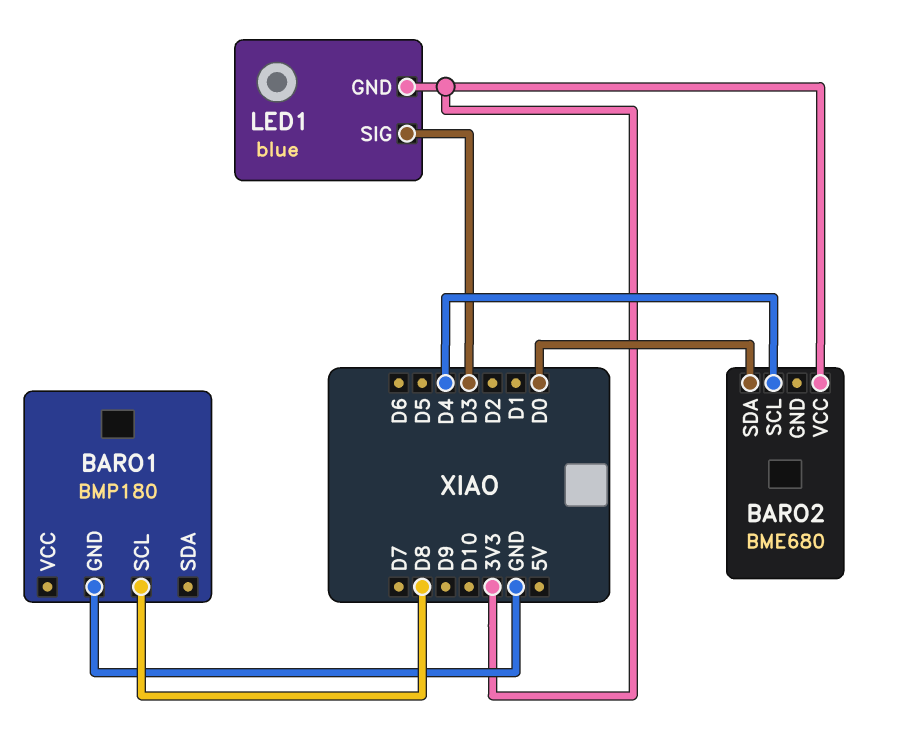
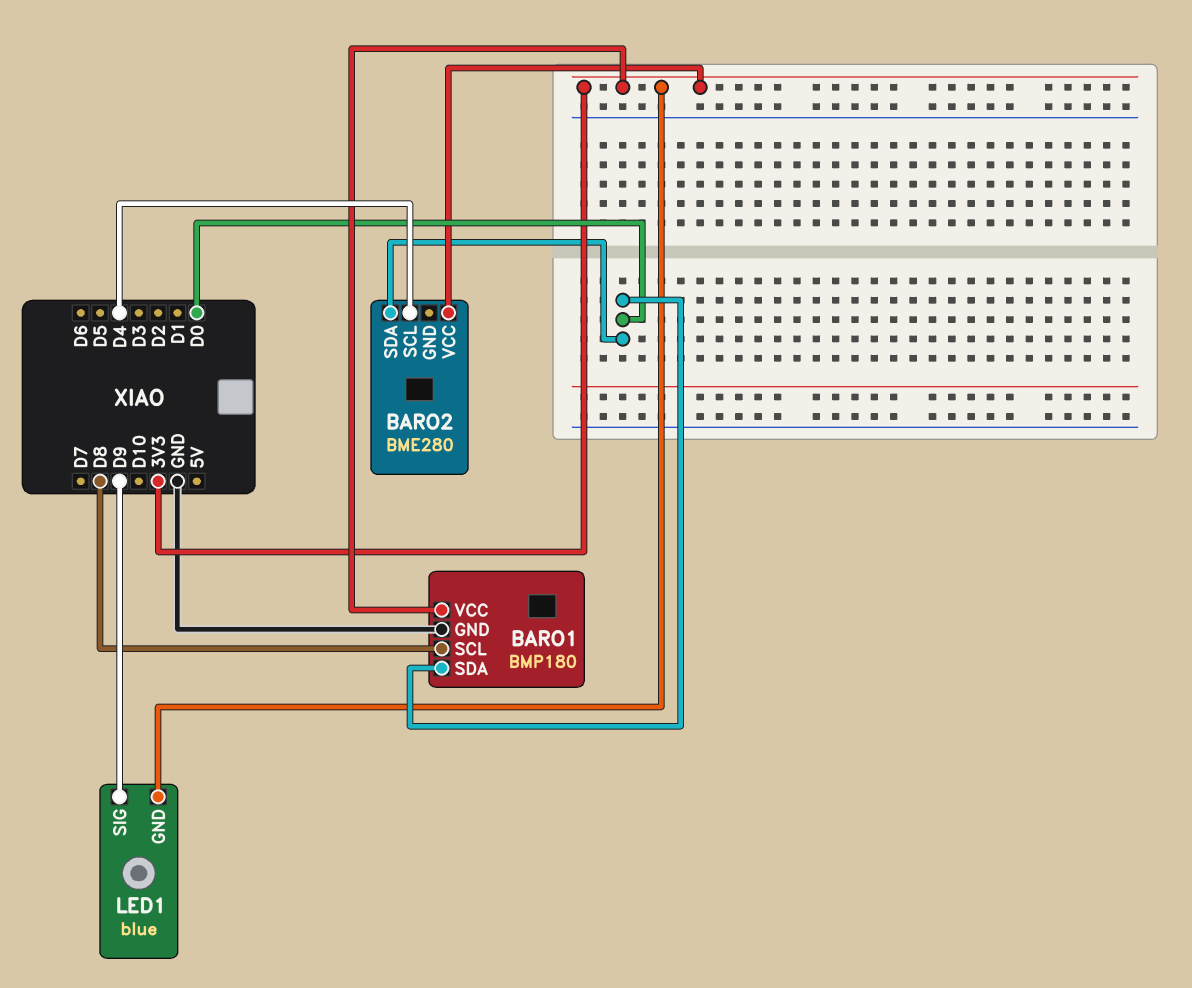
BARO1 pin SDA: none -> D0
BARO1 pin VCC: none -> 3V3
BARO2: BME680 -> BME280
LED1 pin SIG: D3 -> D9

